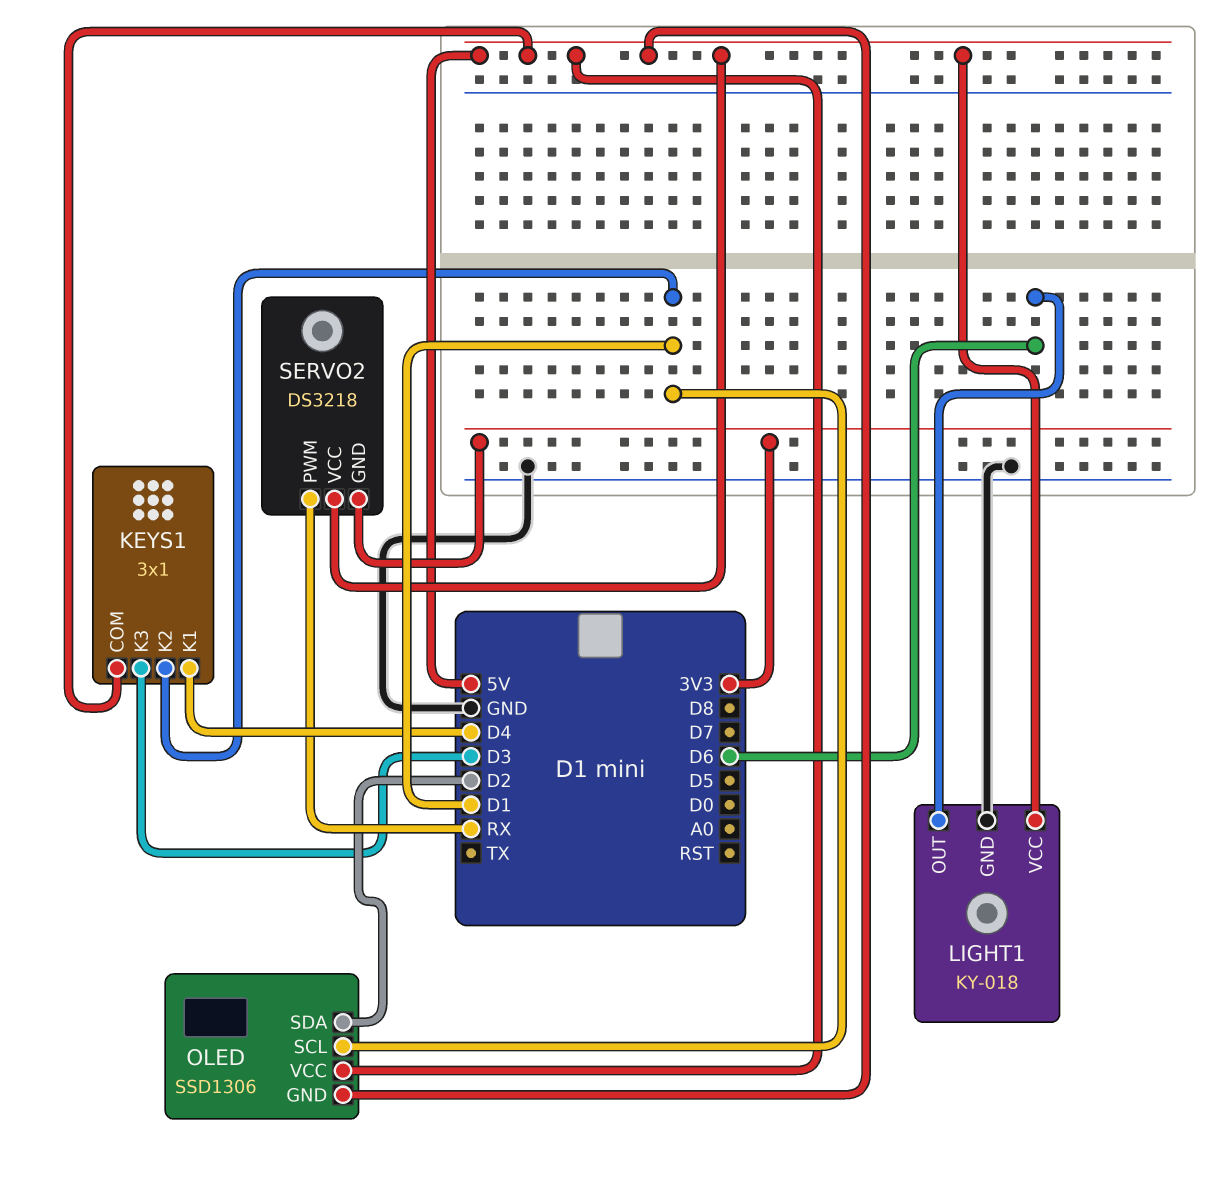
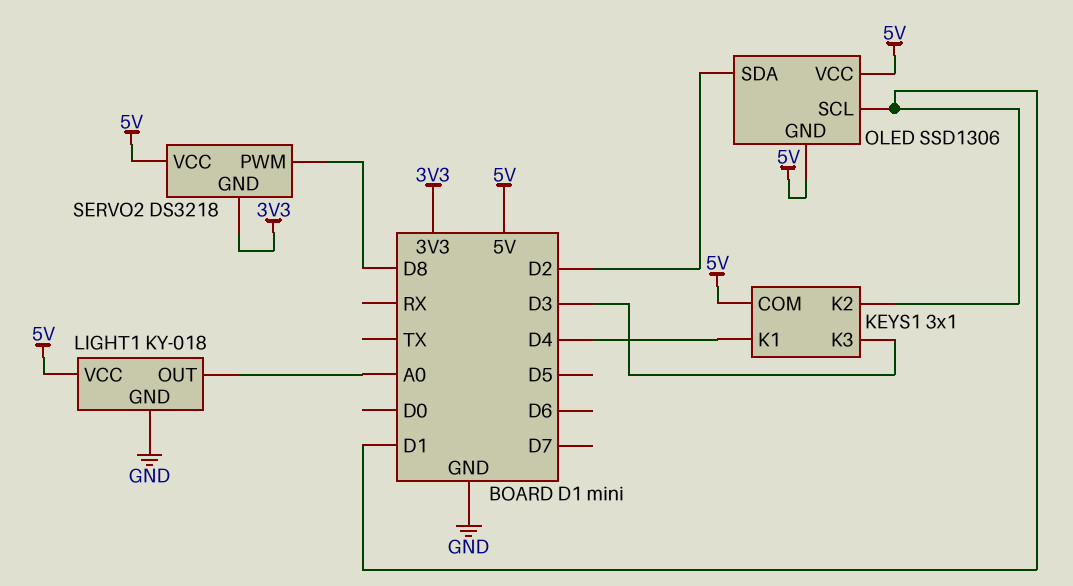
LIGHT1 pin OUT: D6 -> A0
SERVO2 pin PWM: RX -> D8

